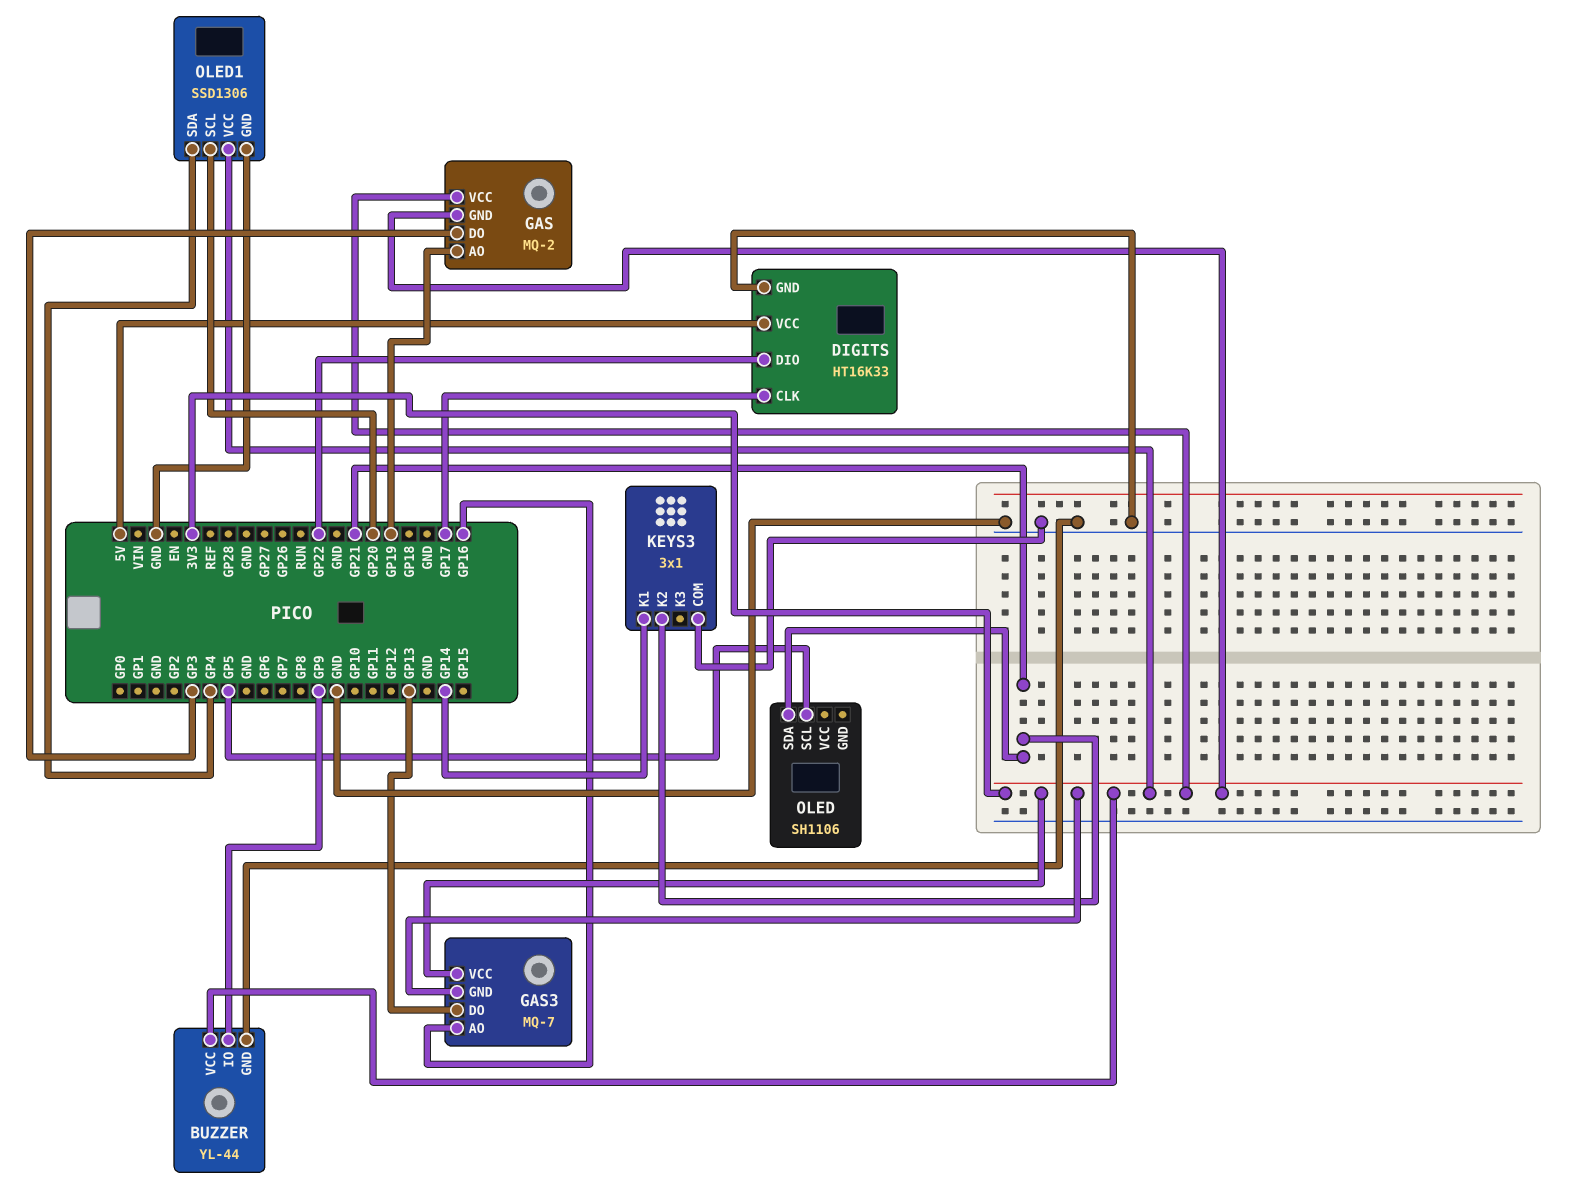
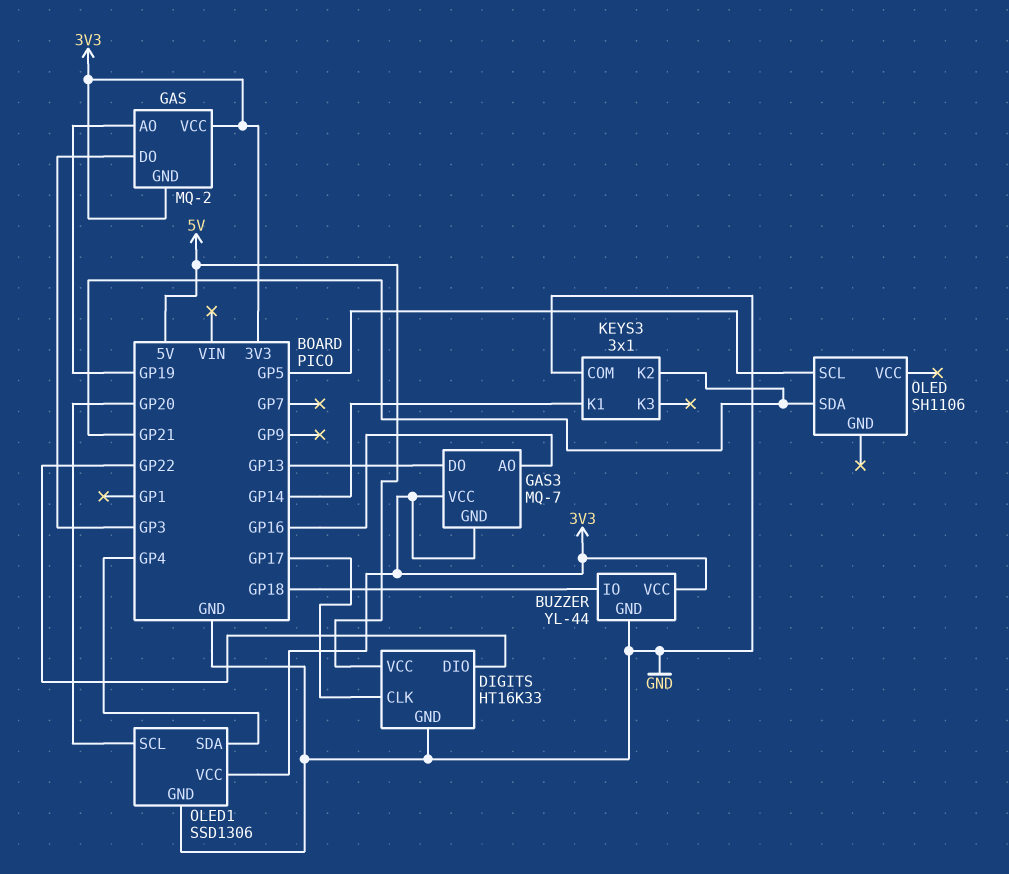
BUZZER pin IO: GP9 -> GP18

